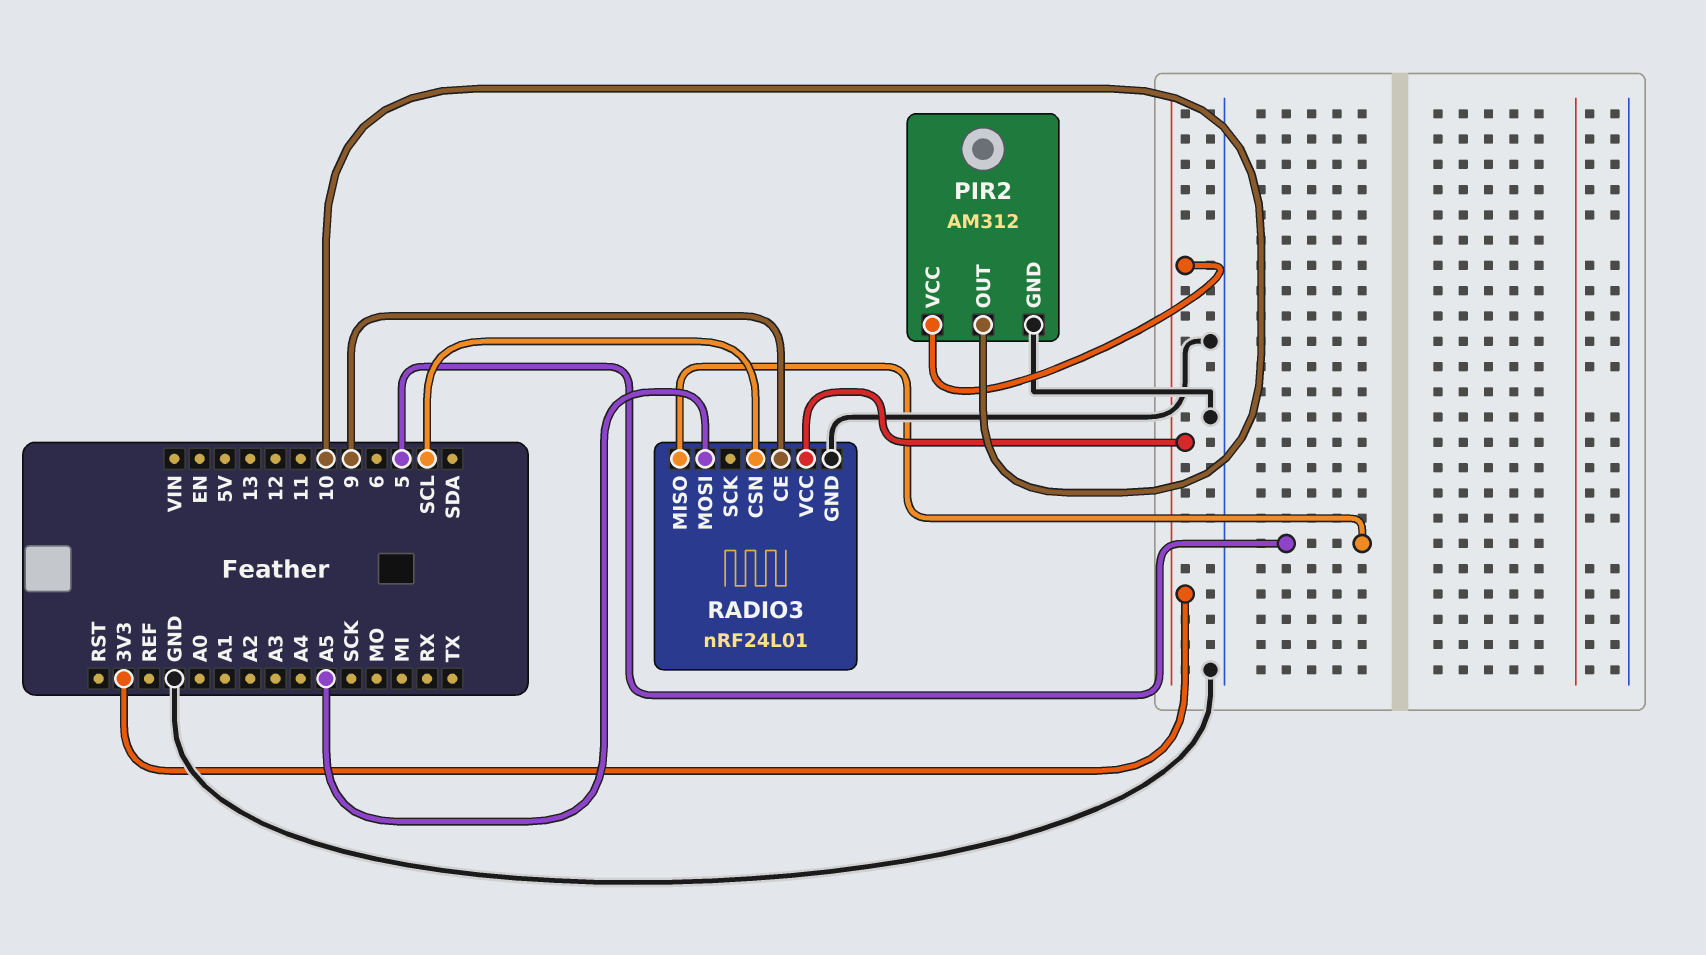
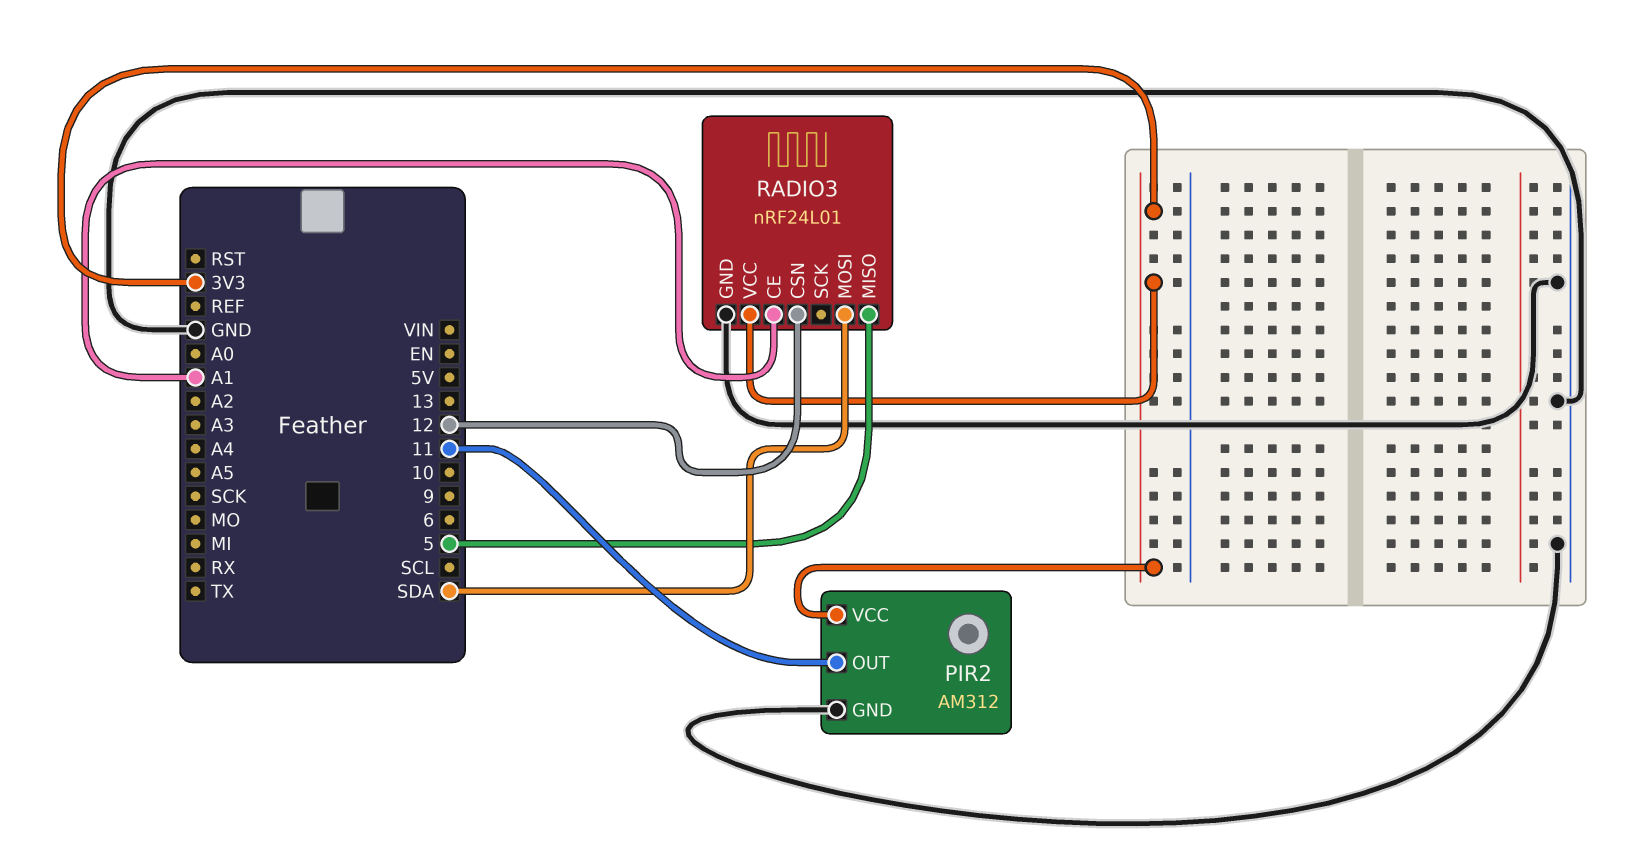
PIR2 pin OUT: 10 -> 11
RADIO3 pin CE: 9 -> A1
RADIO3 pin CSN: SCL -> 12
RADIO3 pin MOSI: A5 -> SDA

